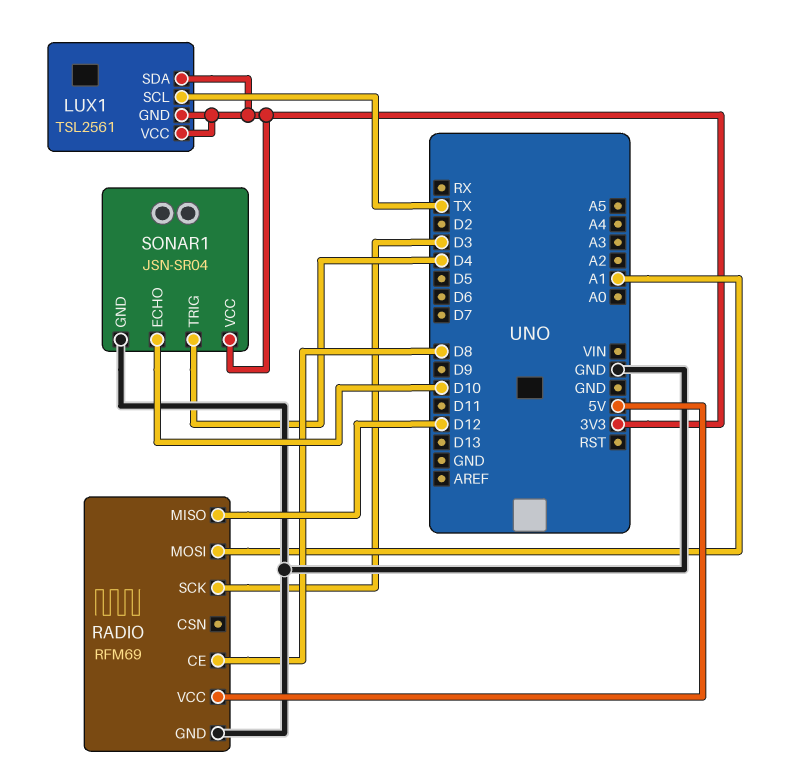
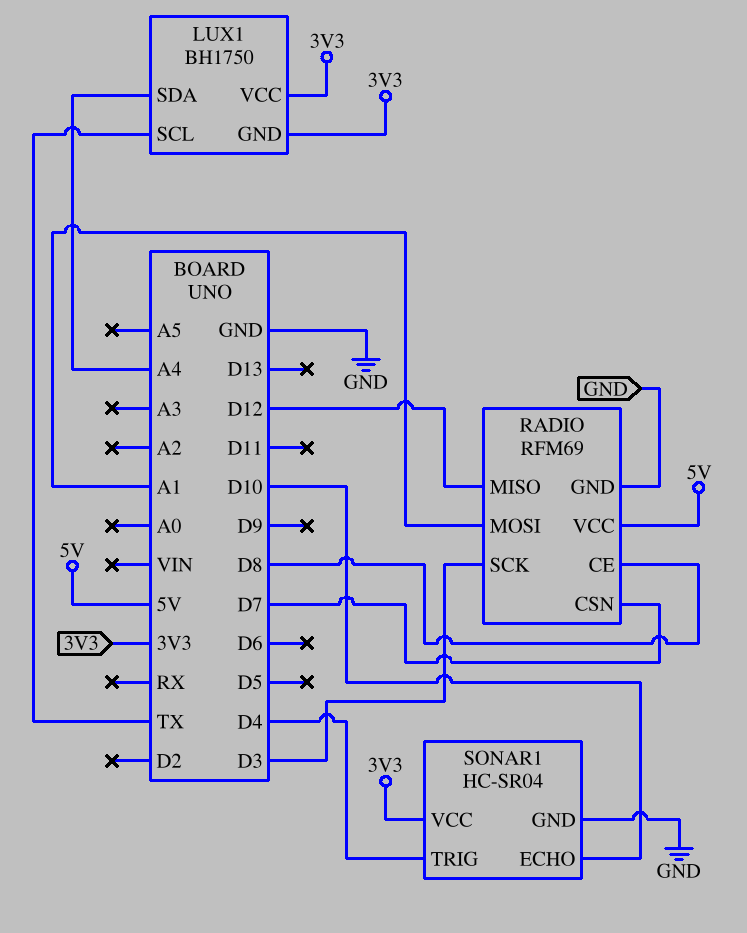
LUX1: TSL2561 -> BH1750
LUX1 pin SDA: 3V3 -> A4
RADIO pin CSN: none -> D7
SONAR1: JSN-SR04 -> HC-SR04

